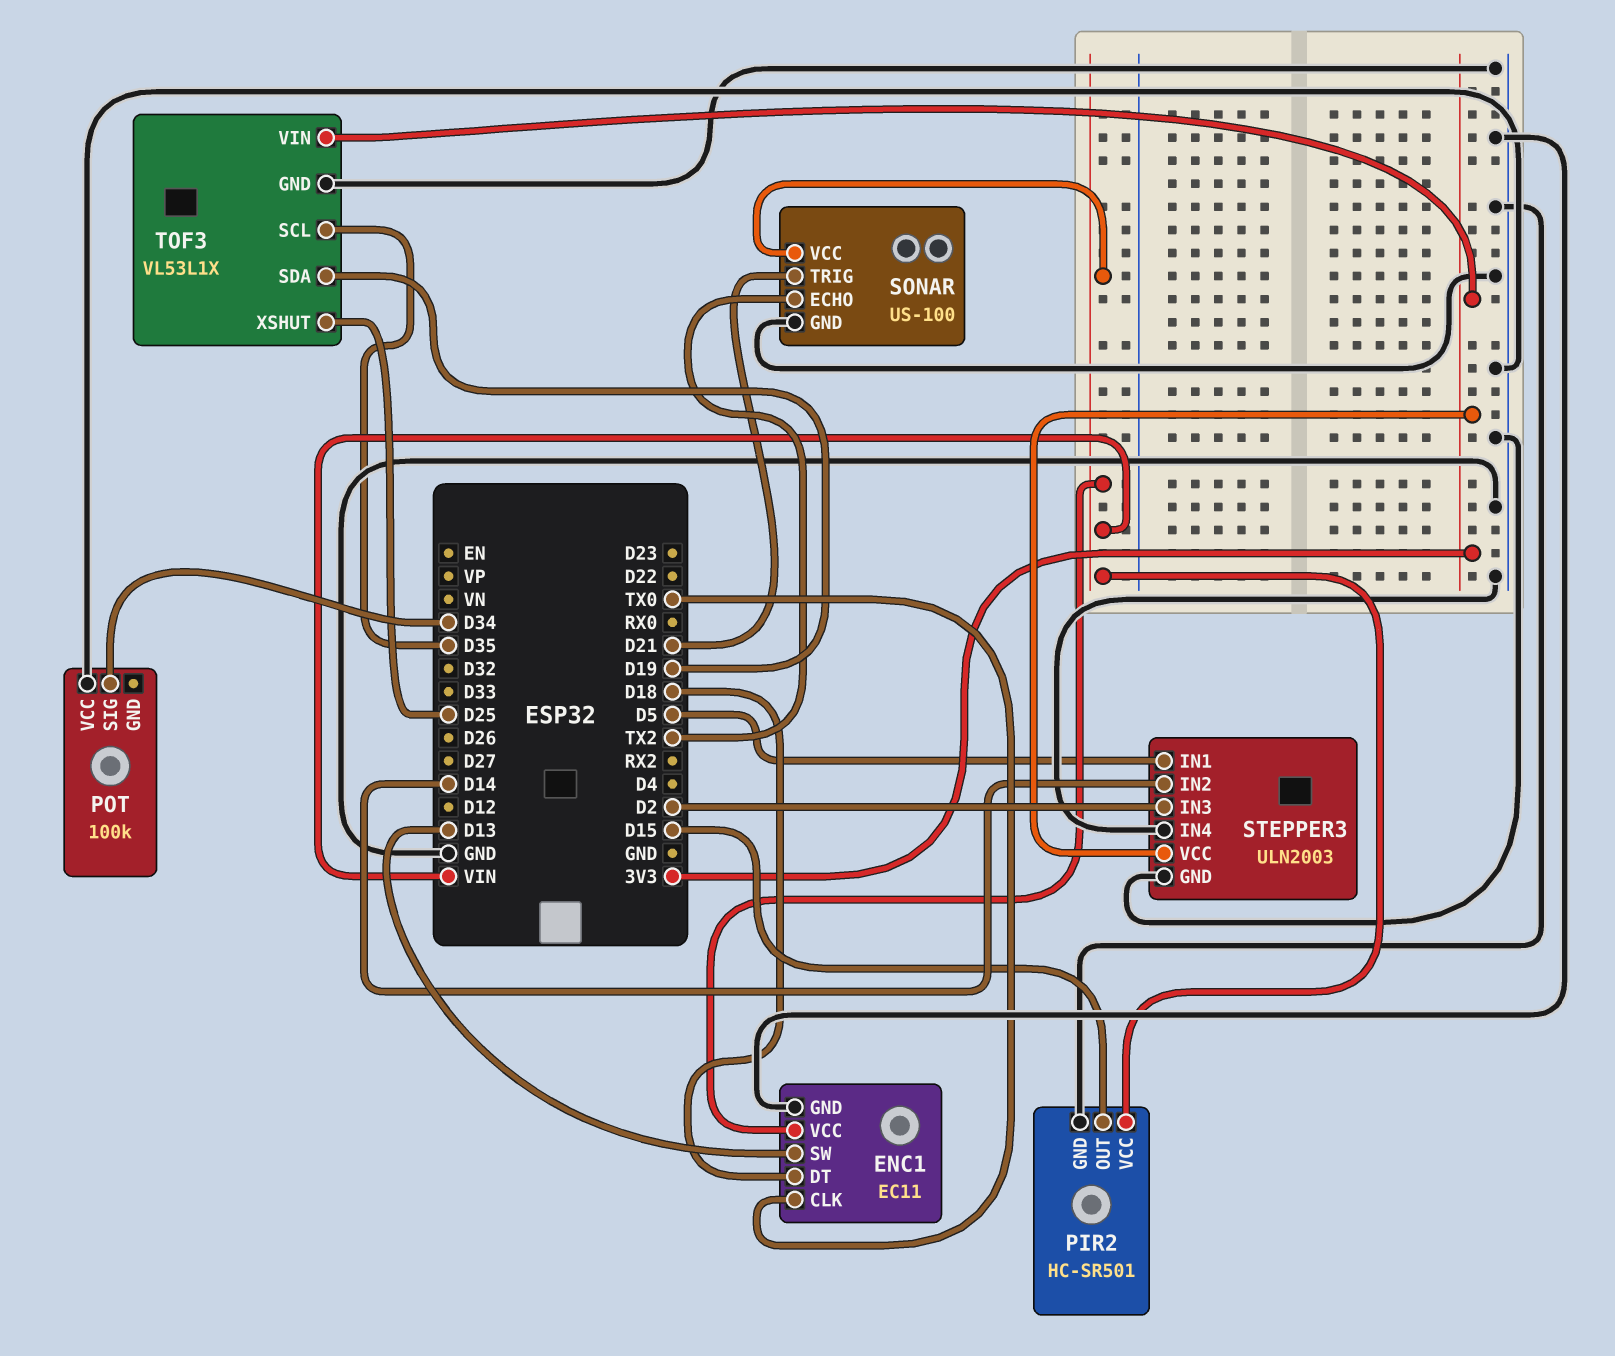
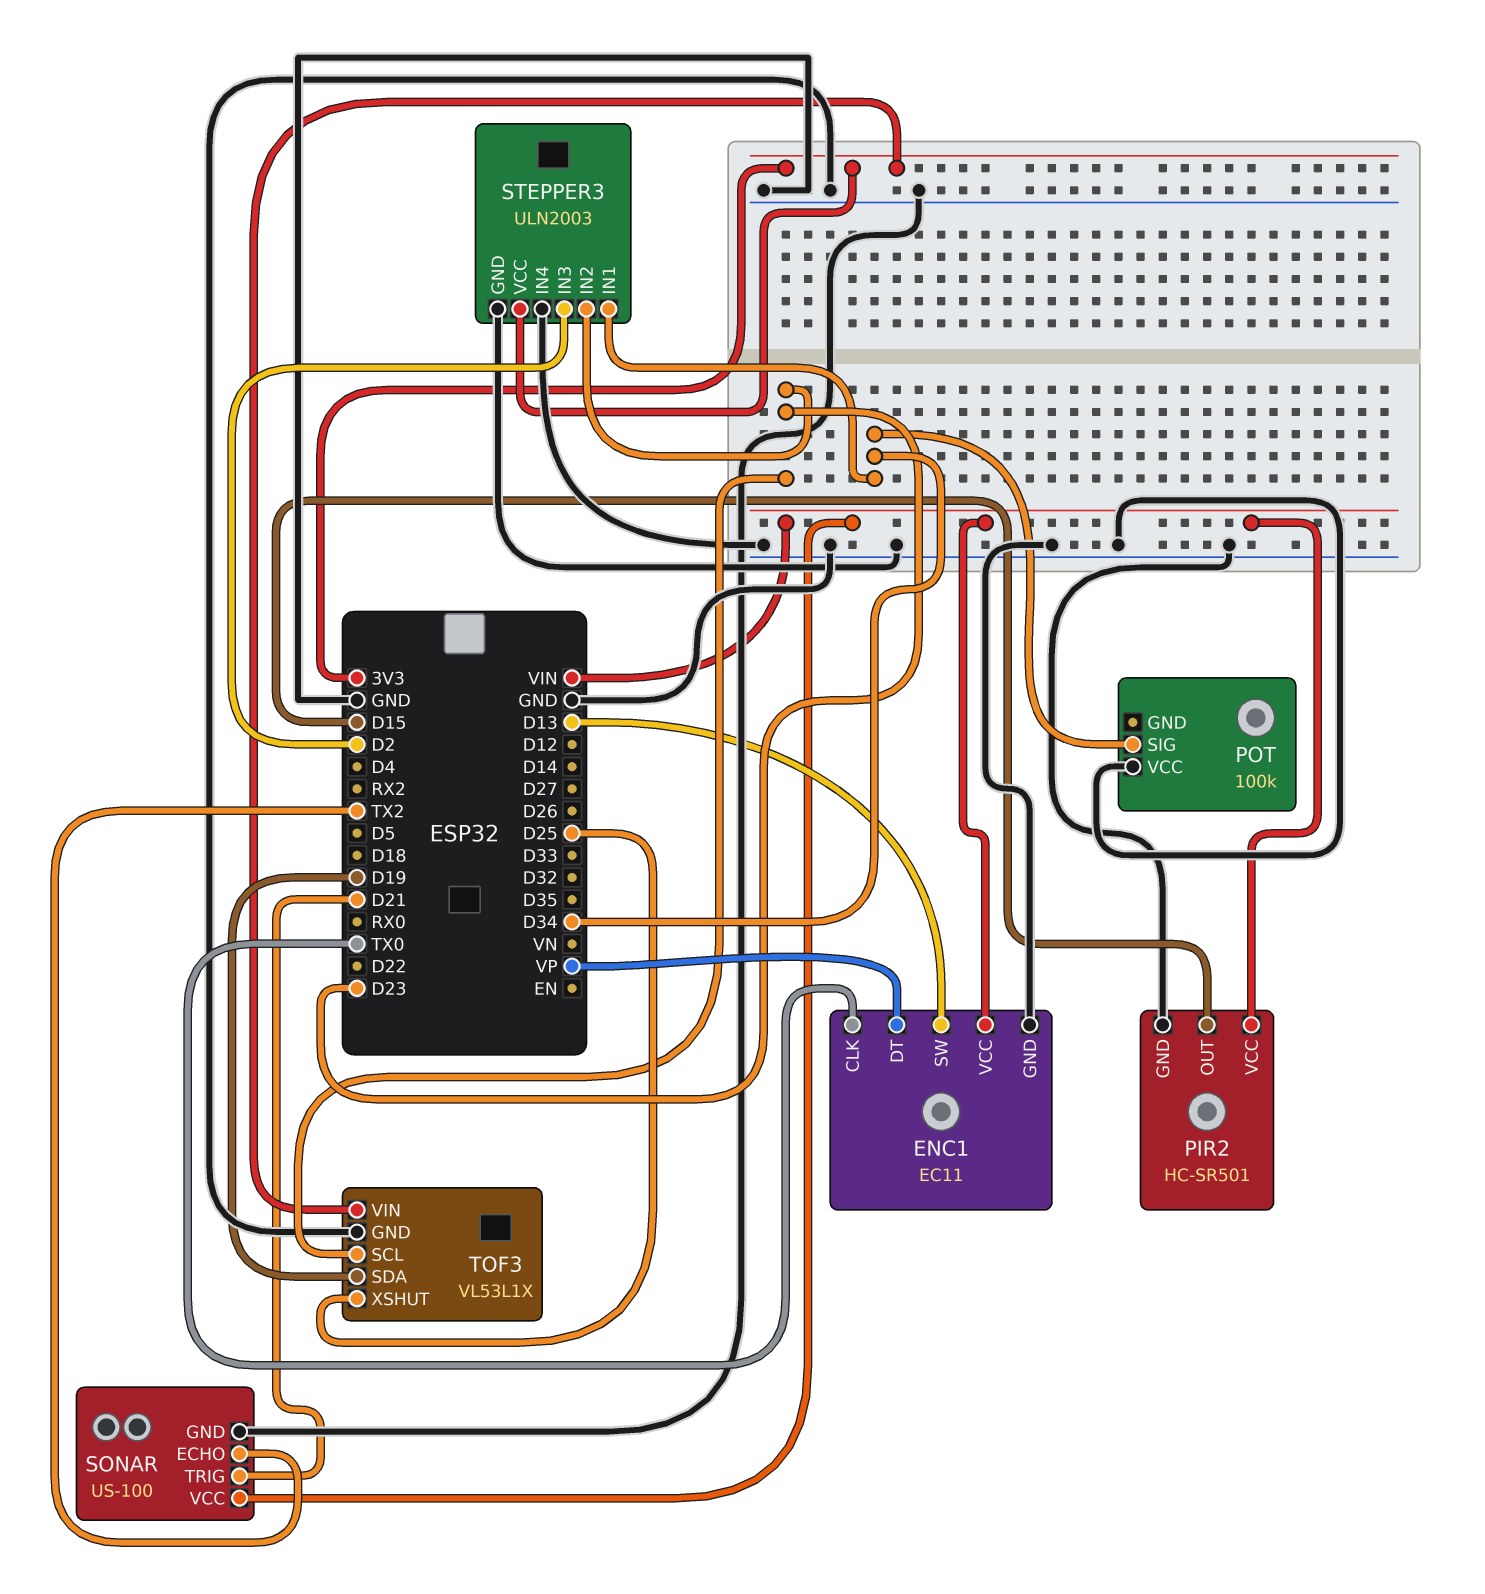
ENC1 pin DT: D18 -> VP
STEPPER3 pin IN1: D5 -> D34
STEPPER3 pin IN2: D14 -> D23
TOF3 pin SCL: D35 -> D23

